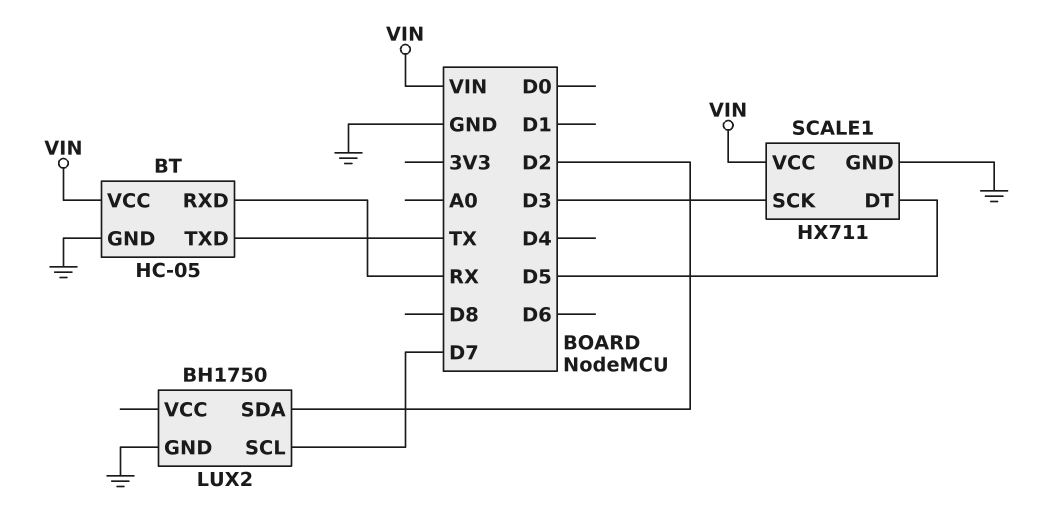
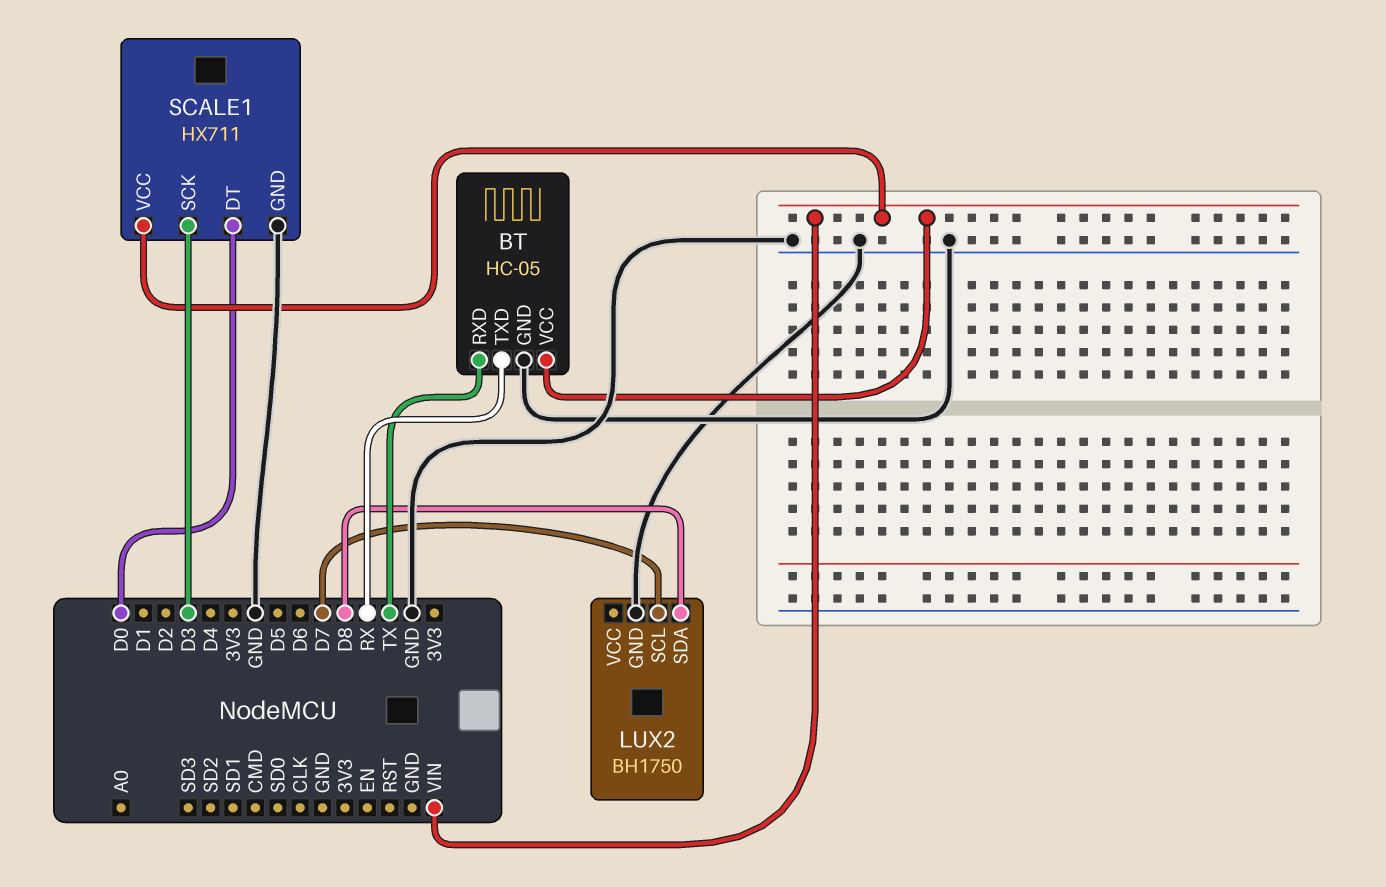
BT pin RXD: RX -> TX
BT pin TXD: TX -> RX
LUX2 pin SDA: D2 -> D8
SCALE1 pin DT: D5 -> D0

